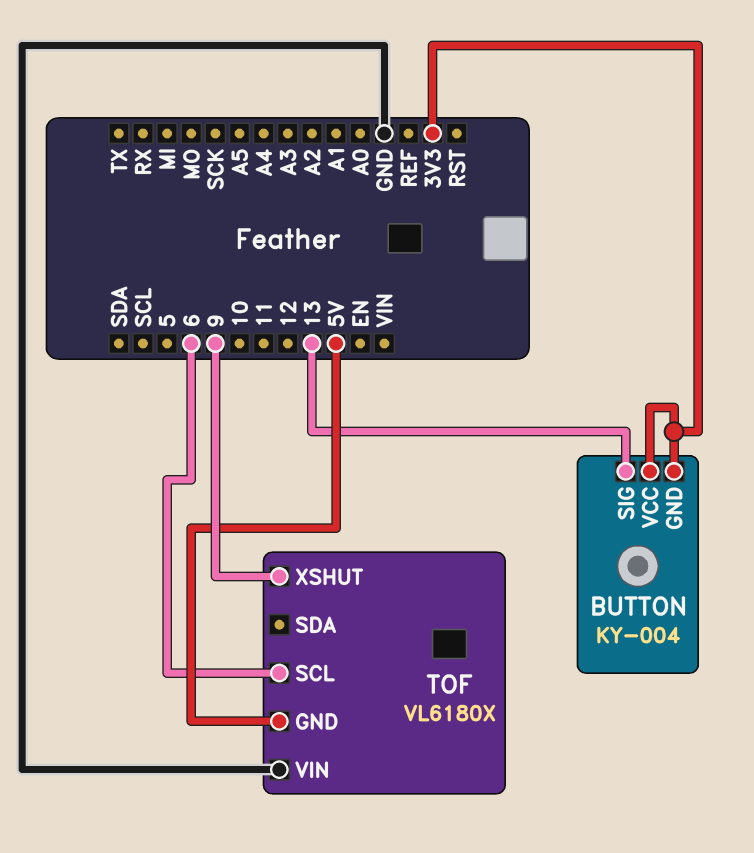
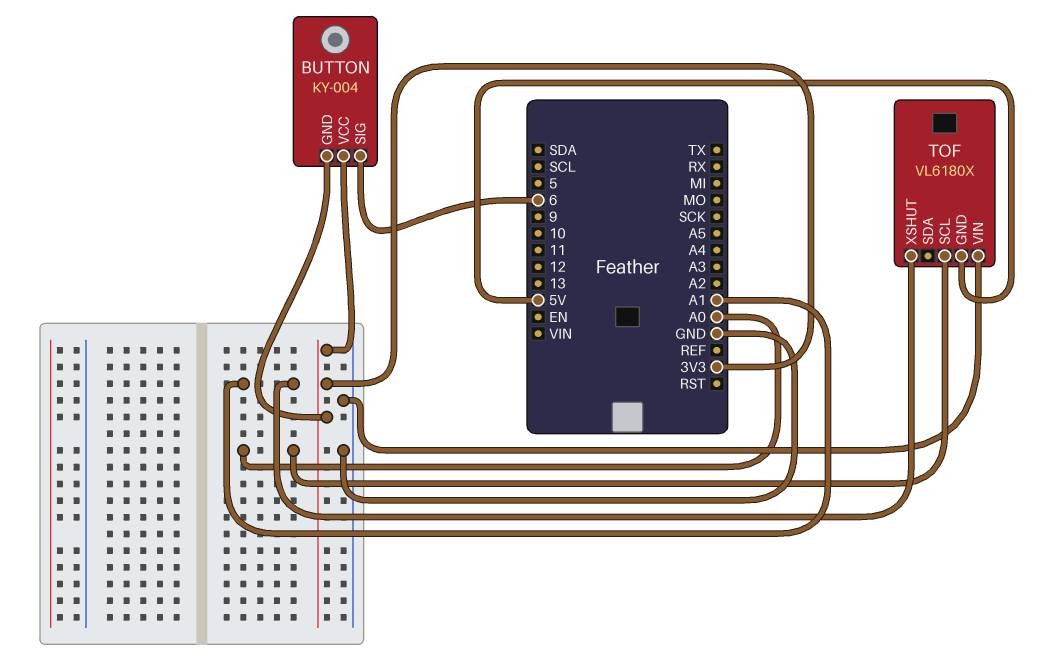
BUTTON pin SIG: 13 -> 6
TOF pin SCL: 6 -> A0
TOF pin XSHUT: 9 -> A1

